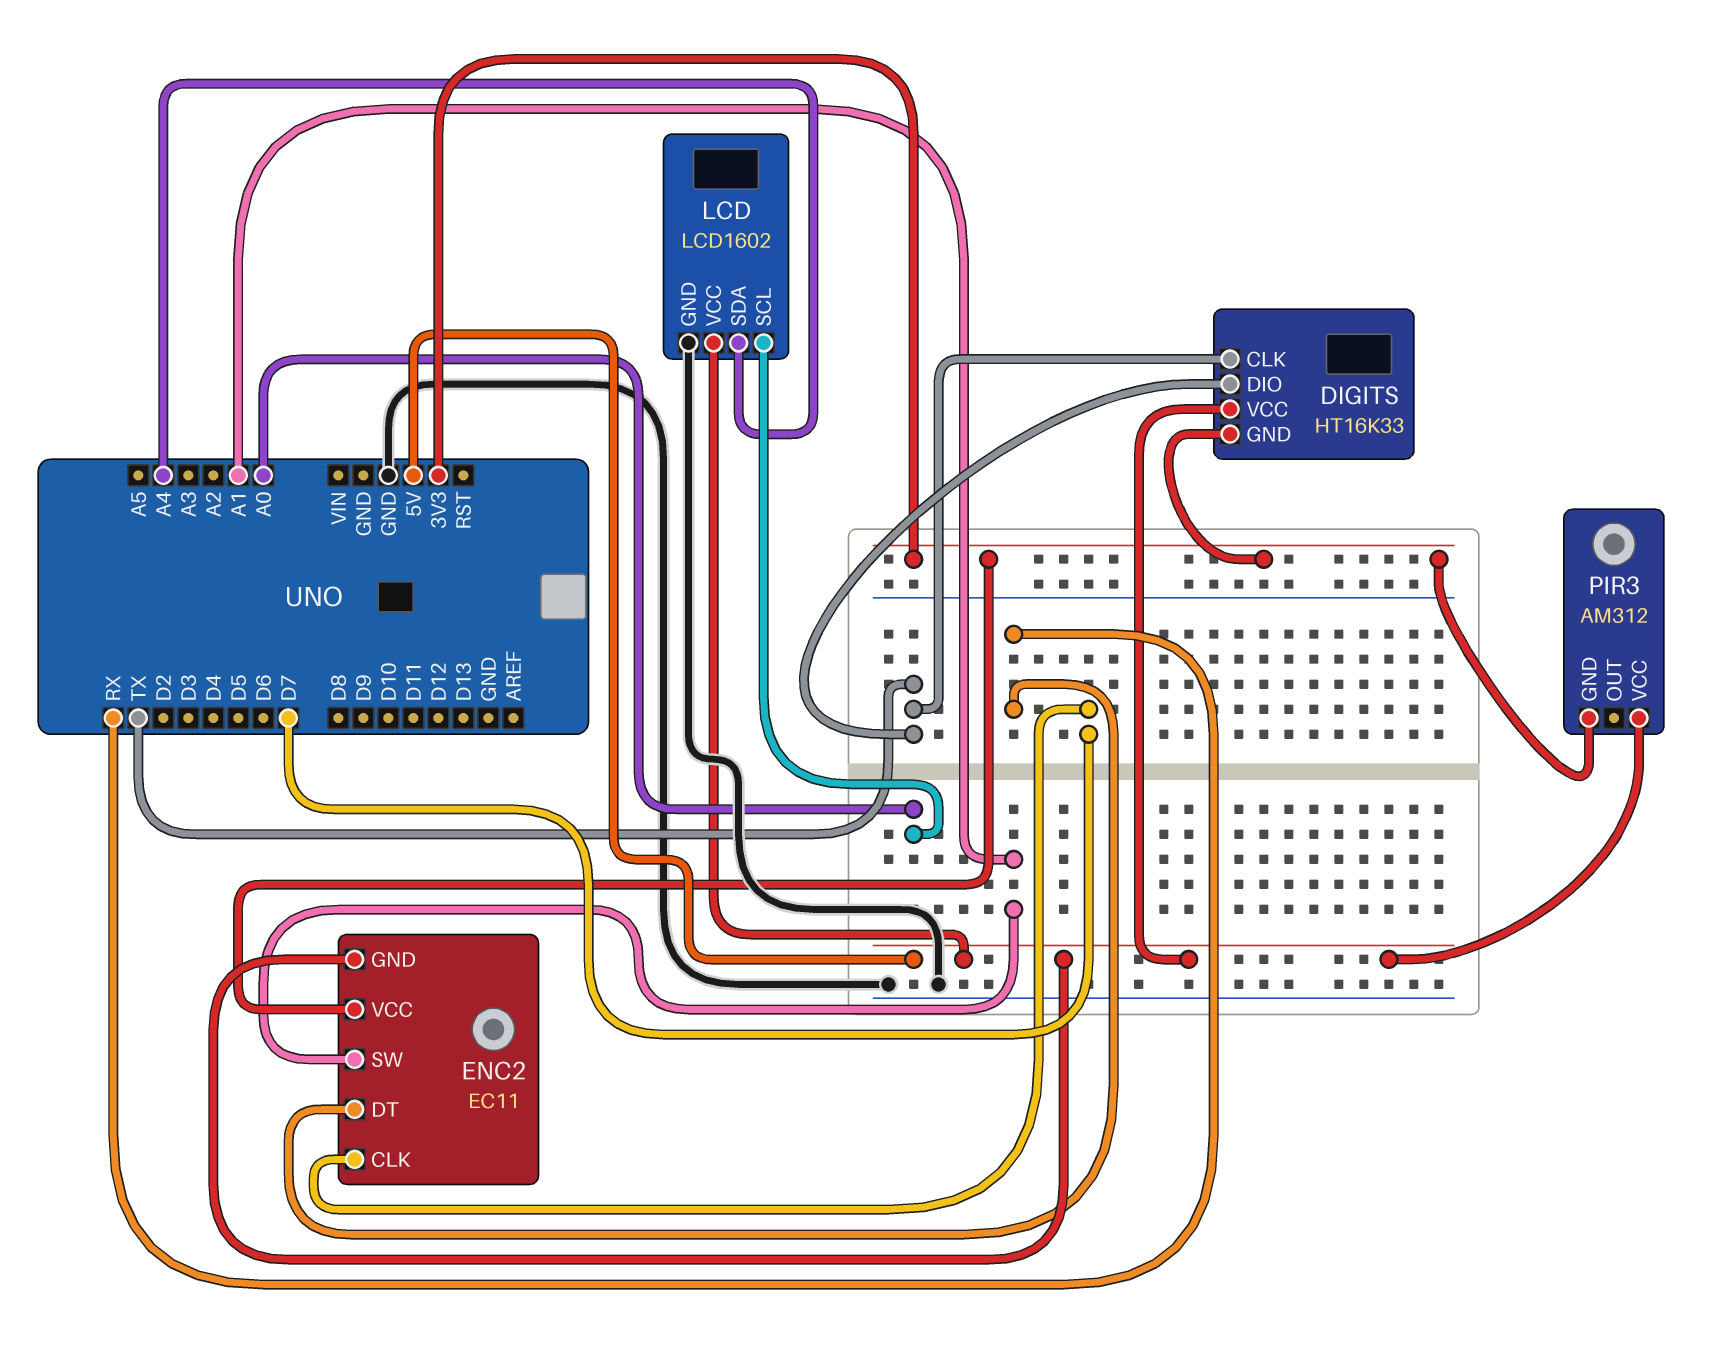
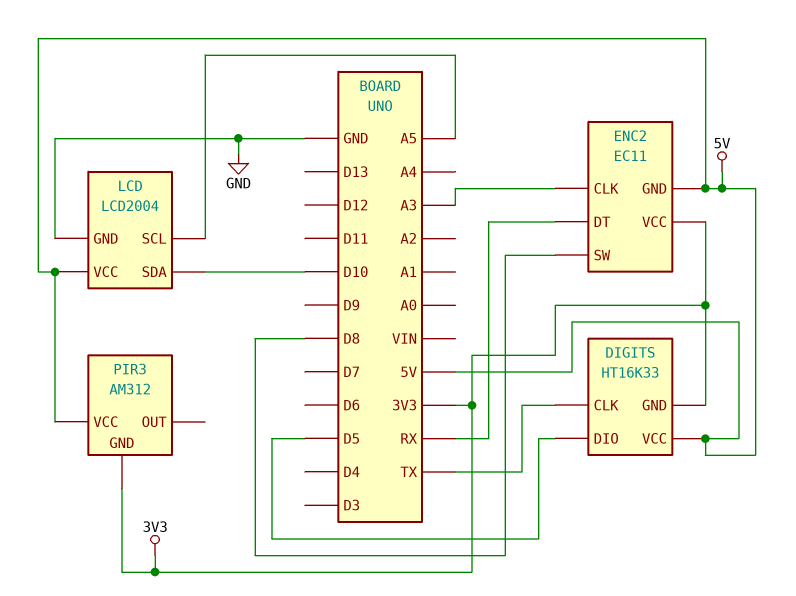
DIGITS pin DIO: TX -> D5
ENC2 pin CLK: D7 -> A3
ENC2 pin SW: A1 -> D8
LCD: LCD1602 -> LCD2004
LCD pin SCL: A0 -> A5
LCD pin SDA: A4 -> D10

